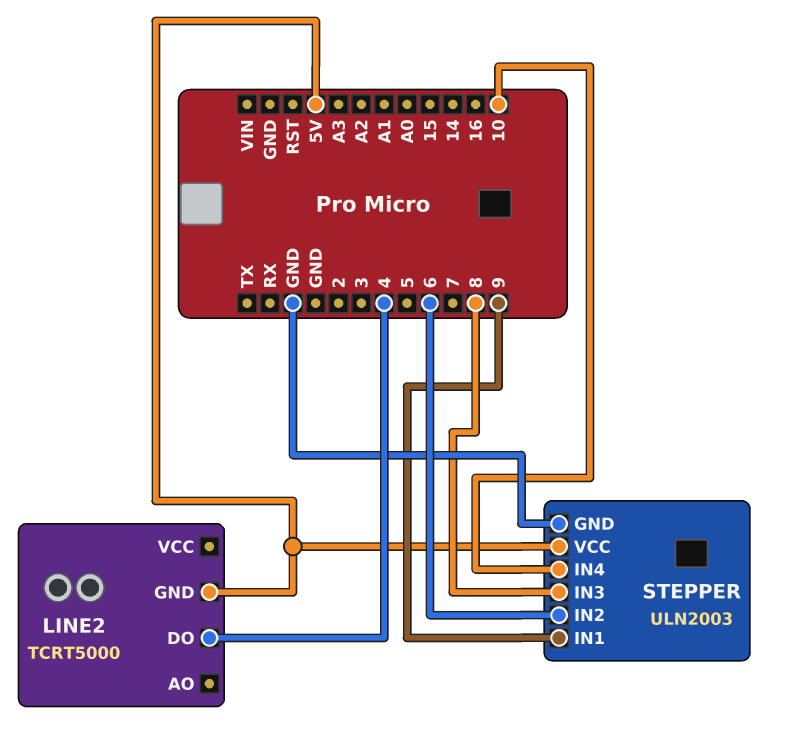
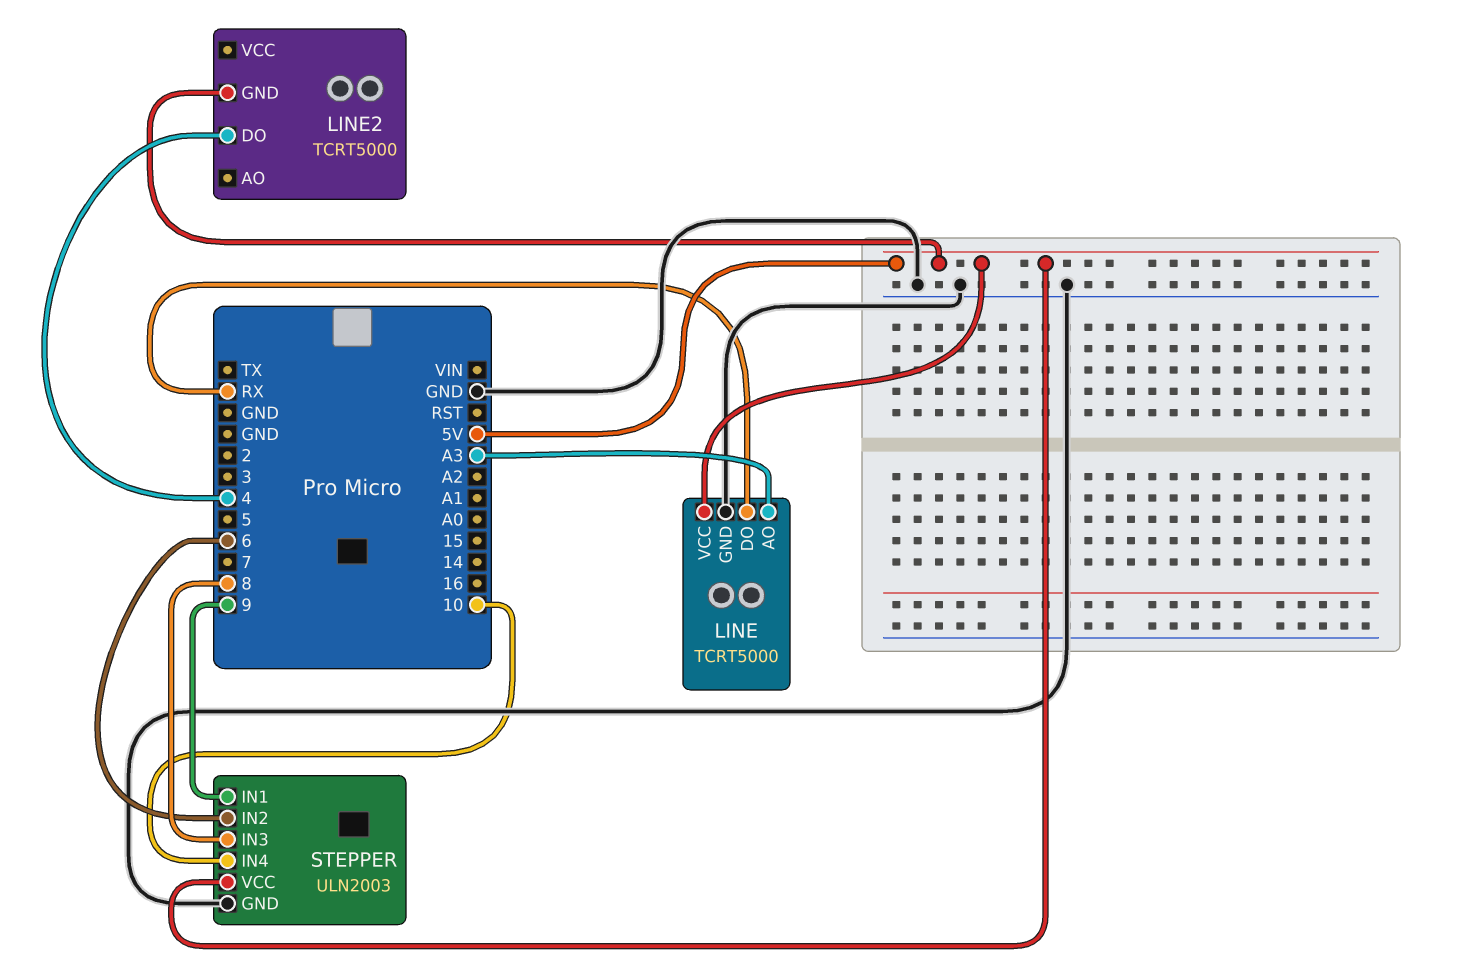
LINE: none -> TCRT5000
LINE pin AO: none -> A3
LINE pin DO: none -> RX
LINE pin GND: none -> GND
LINE pin VCC: none -> 5V

